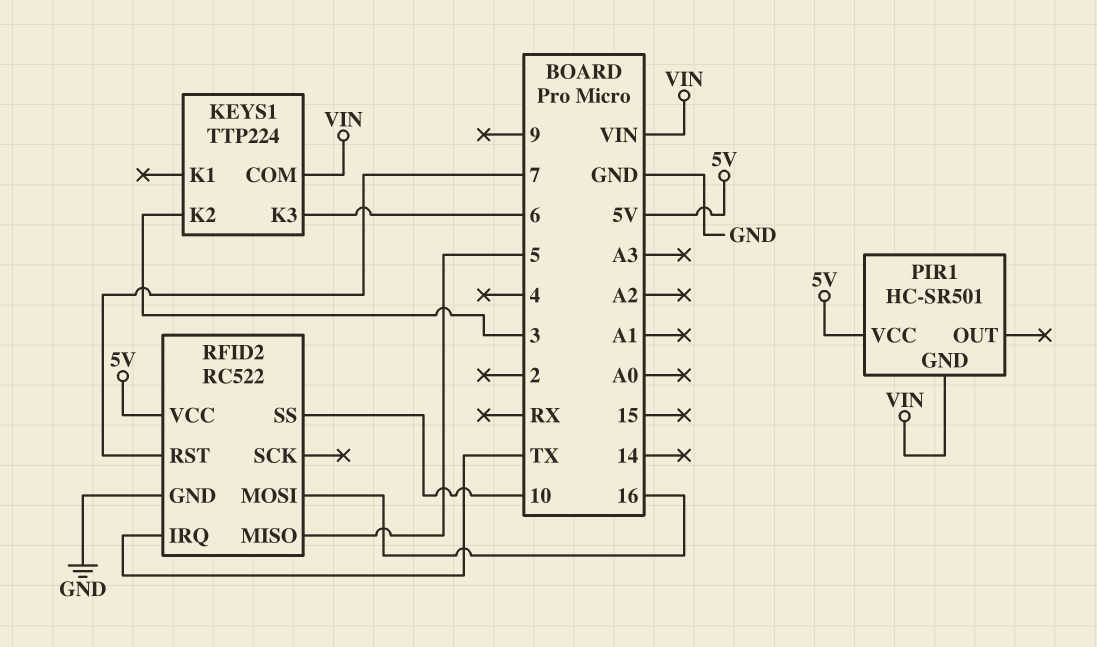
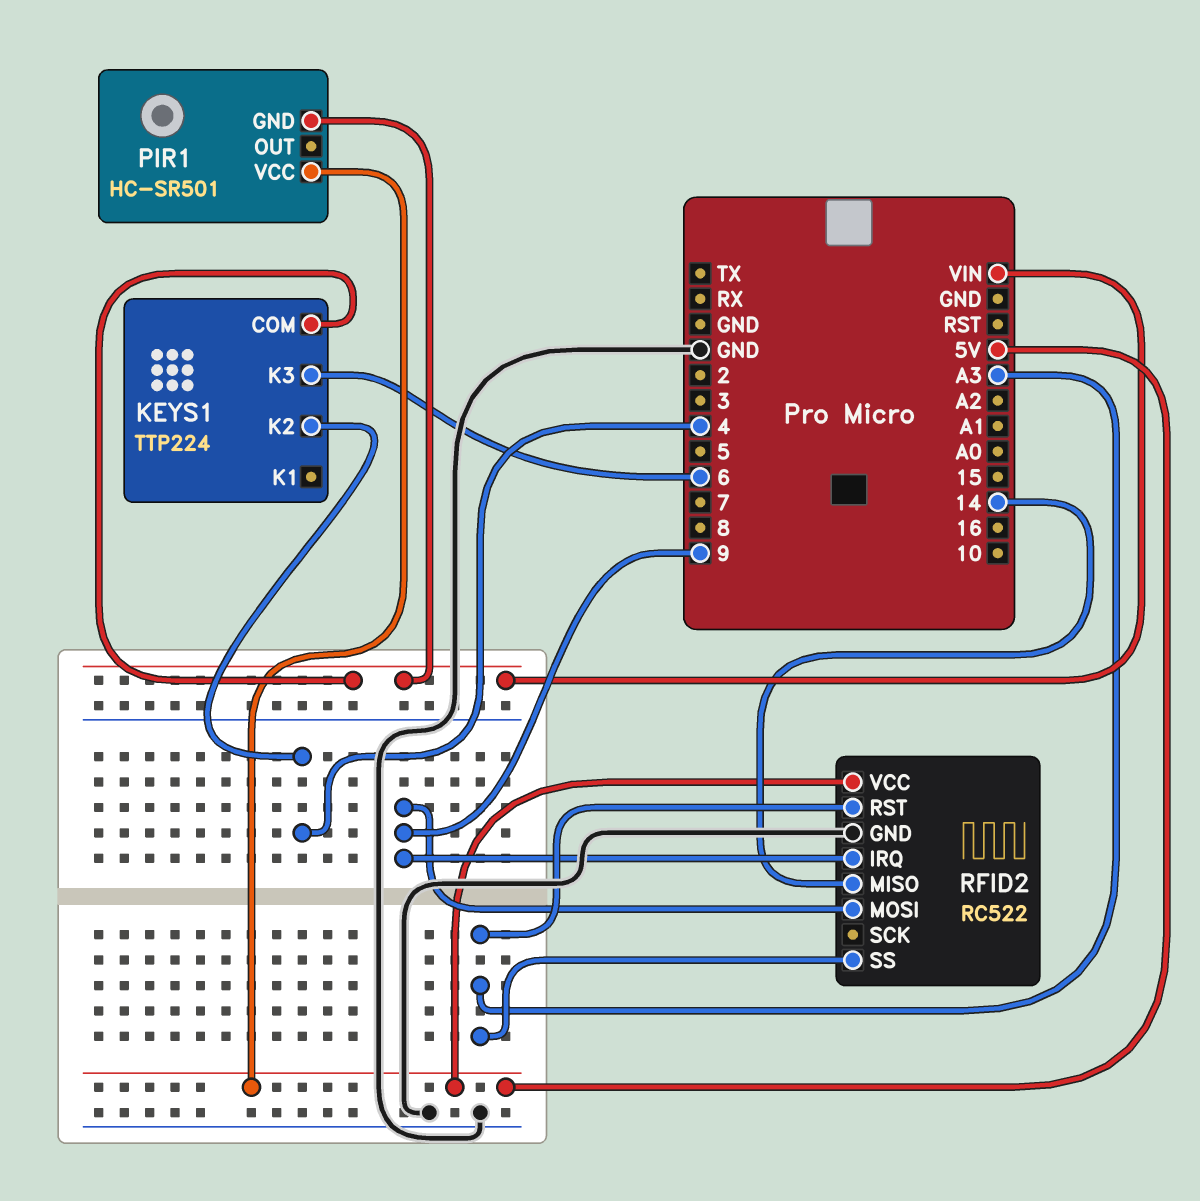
KEYS1 pin K2: 3 -> 4
RFID2 pin IRQ: TX -> 9
RFID2 pin MISO: 5 -> 14
RFID2 pin MOSI: 16 -> 9
RFID2 pin RST: 7 -> A3
RFID2 pin SS: 10 -> A3

